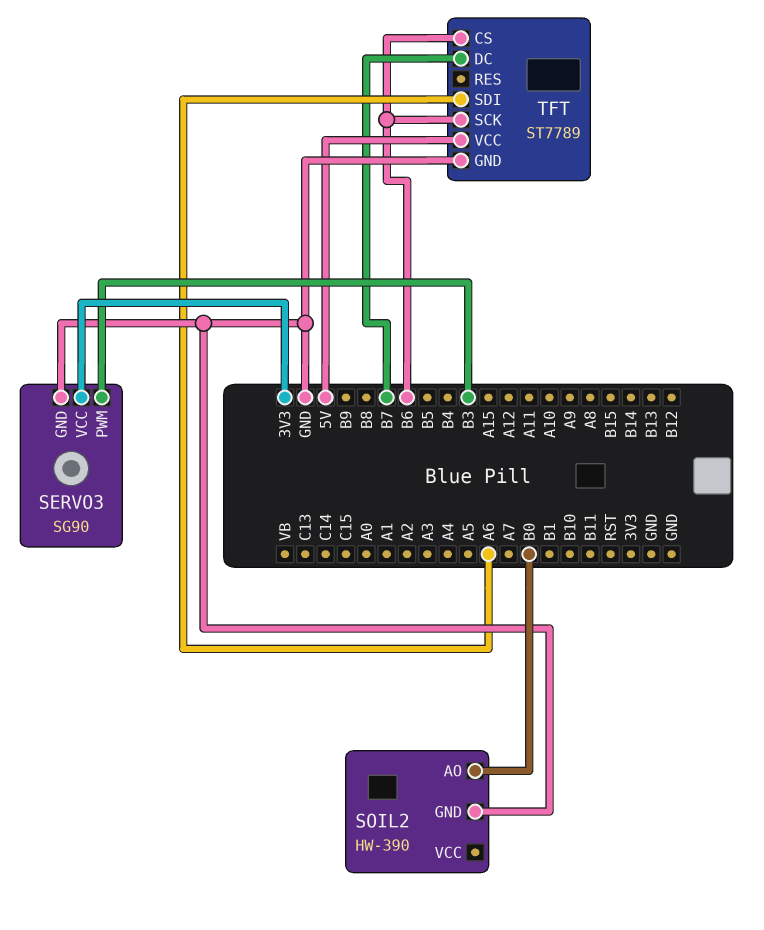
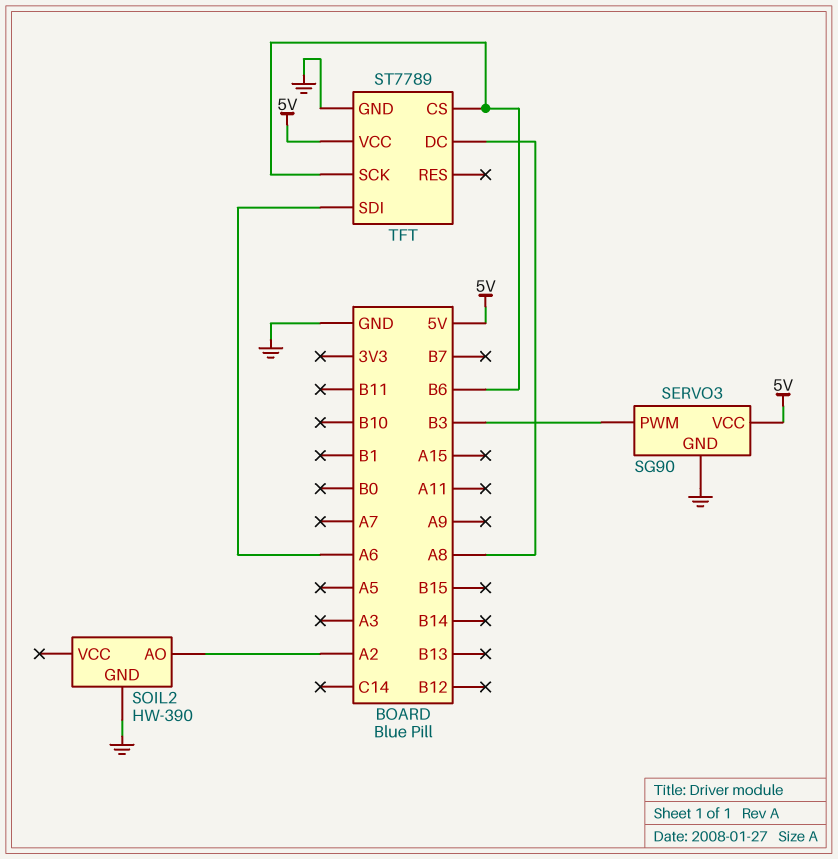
SERVO3 pin VCC: 3V3 -> 5V
SOIL2 pin AO: B0 -> A2
TFT pin DC: B7 -> A8

